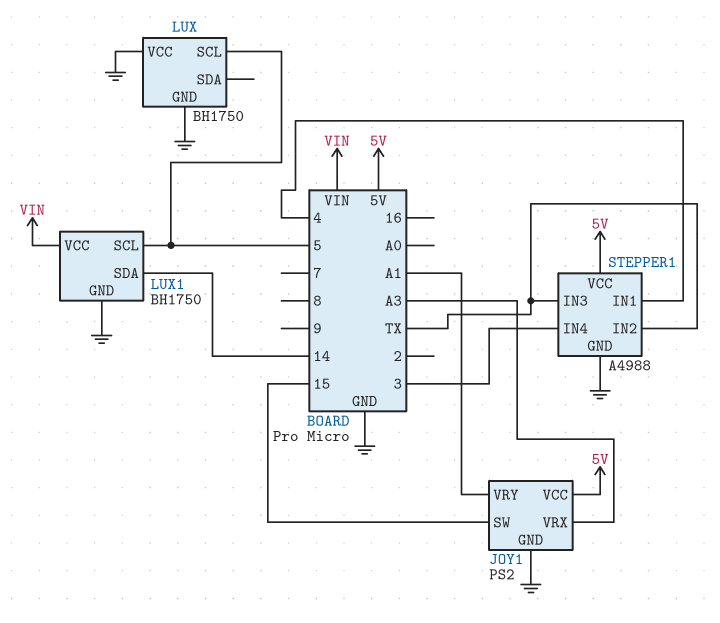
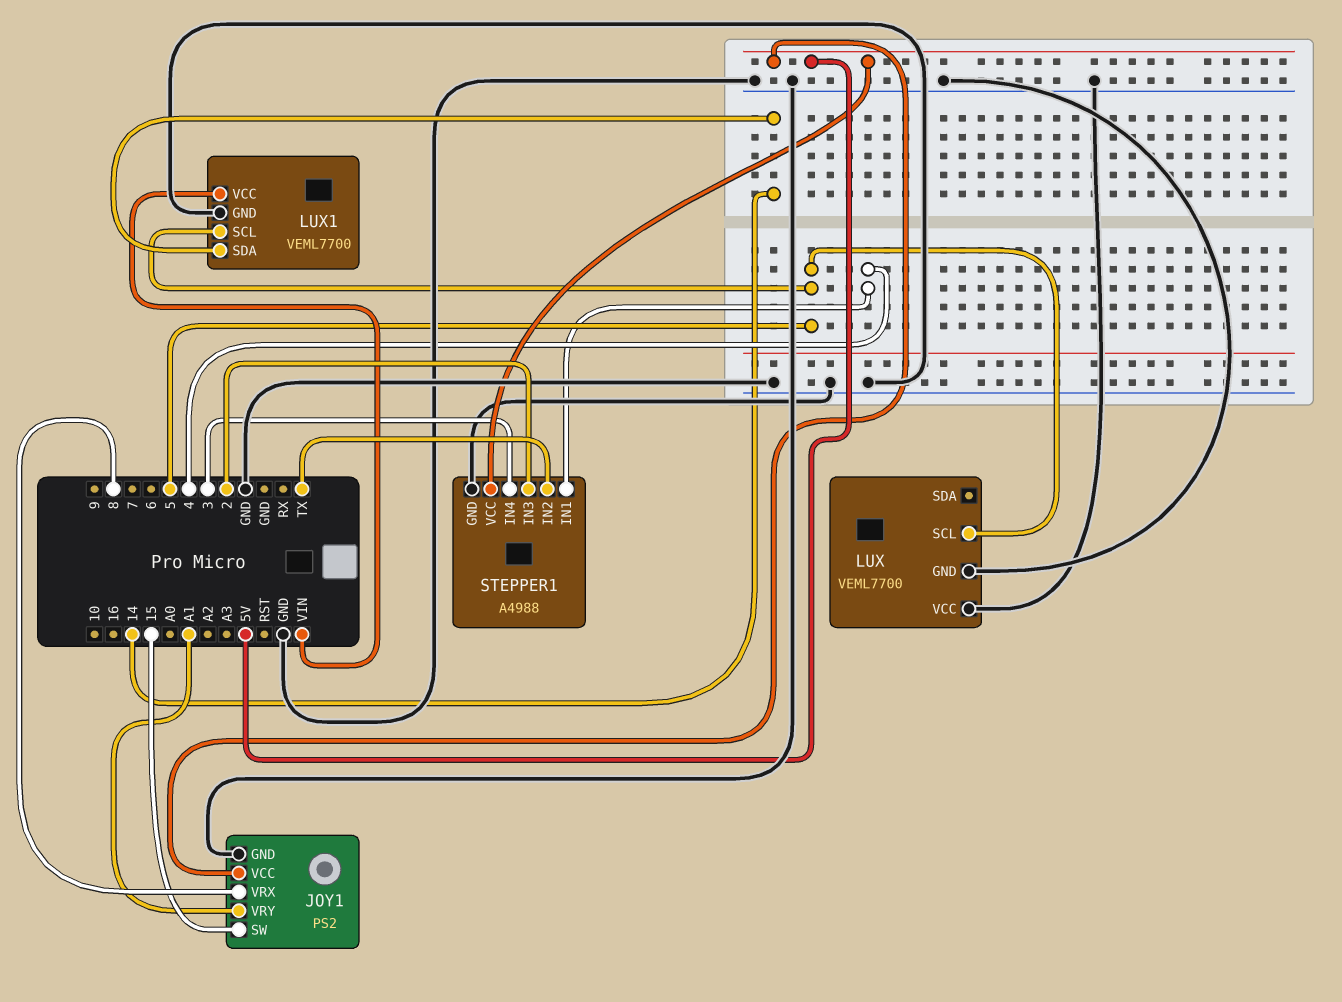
JOY1 pin VRX: A3 -> 8
LUX: BH1750 -> VEML7700
LUX1: BH1750 -> VEML7700
STEPPER1 pin IN3: TX -> 2

